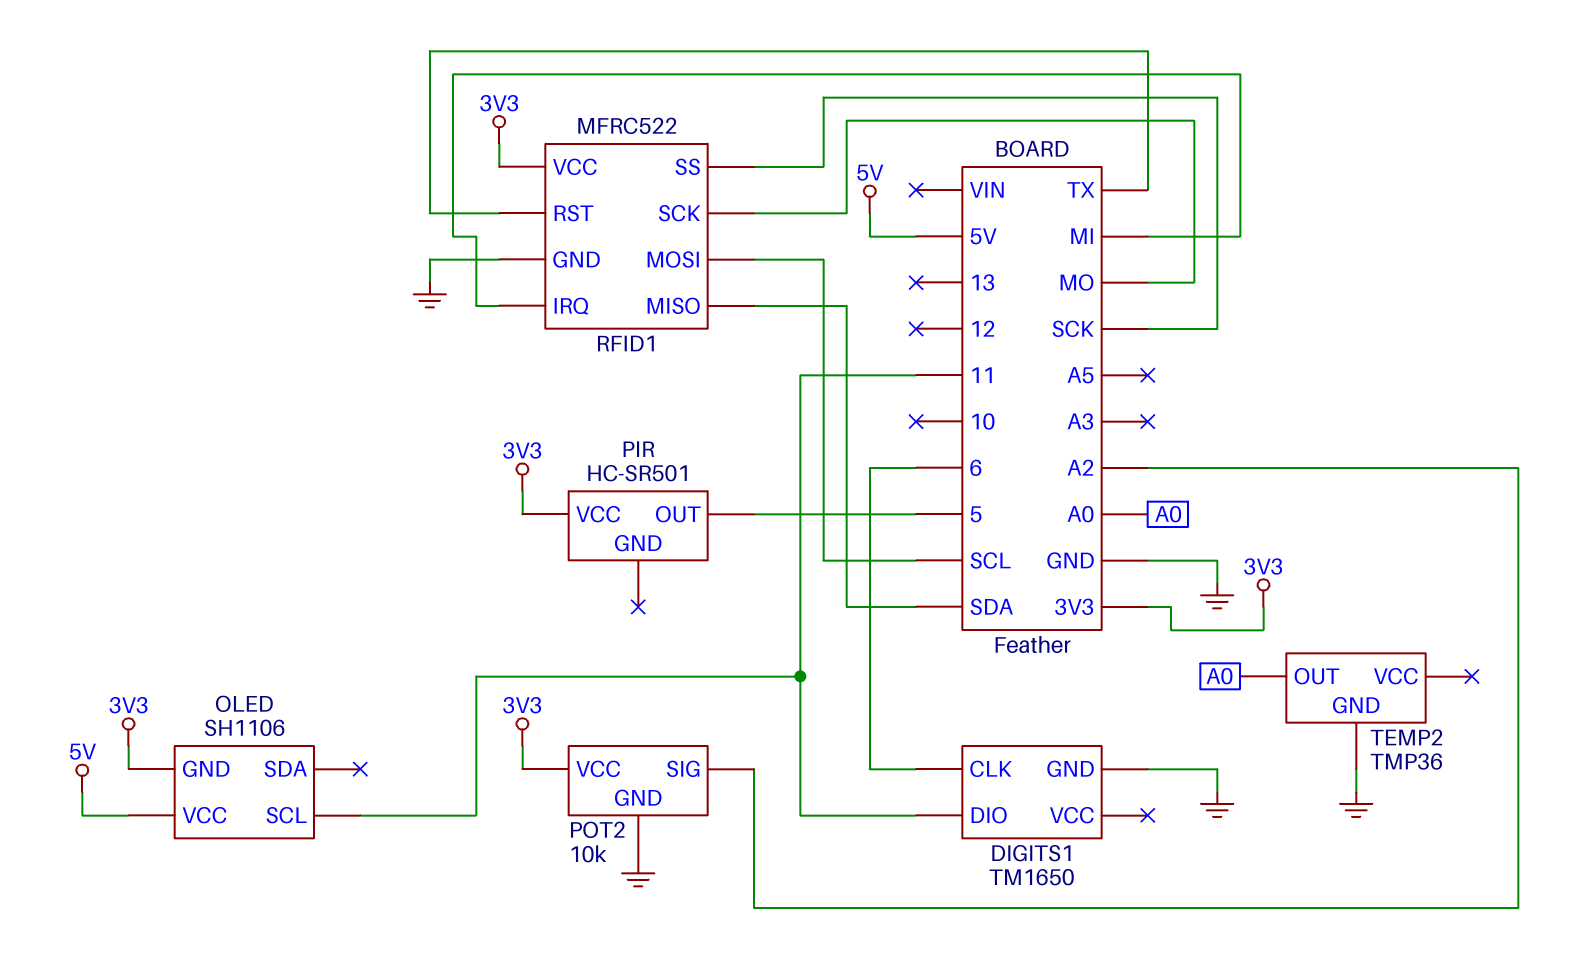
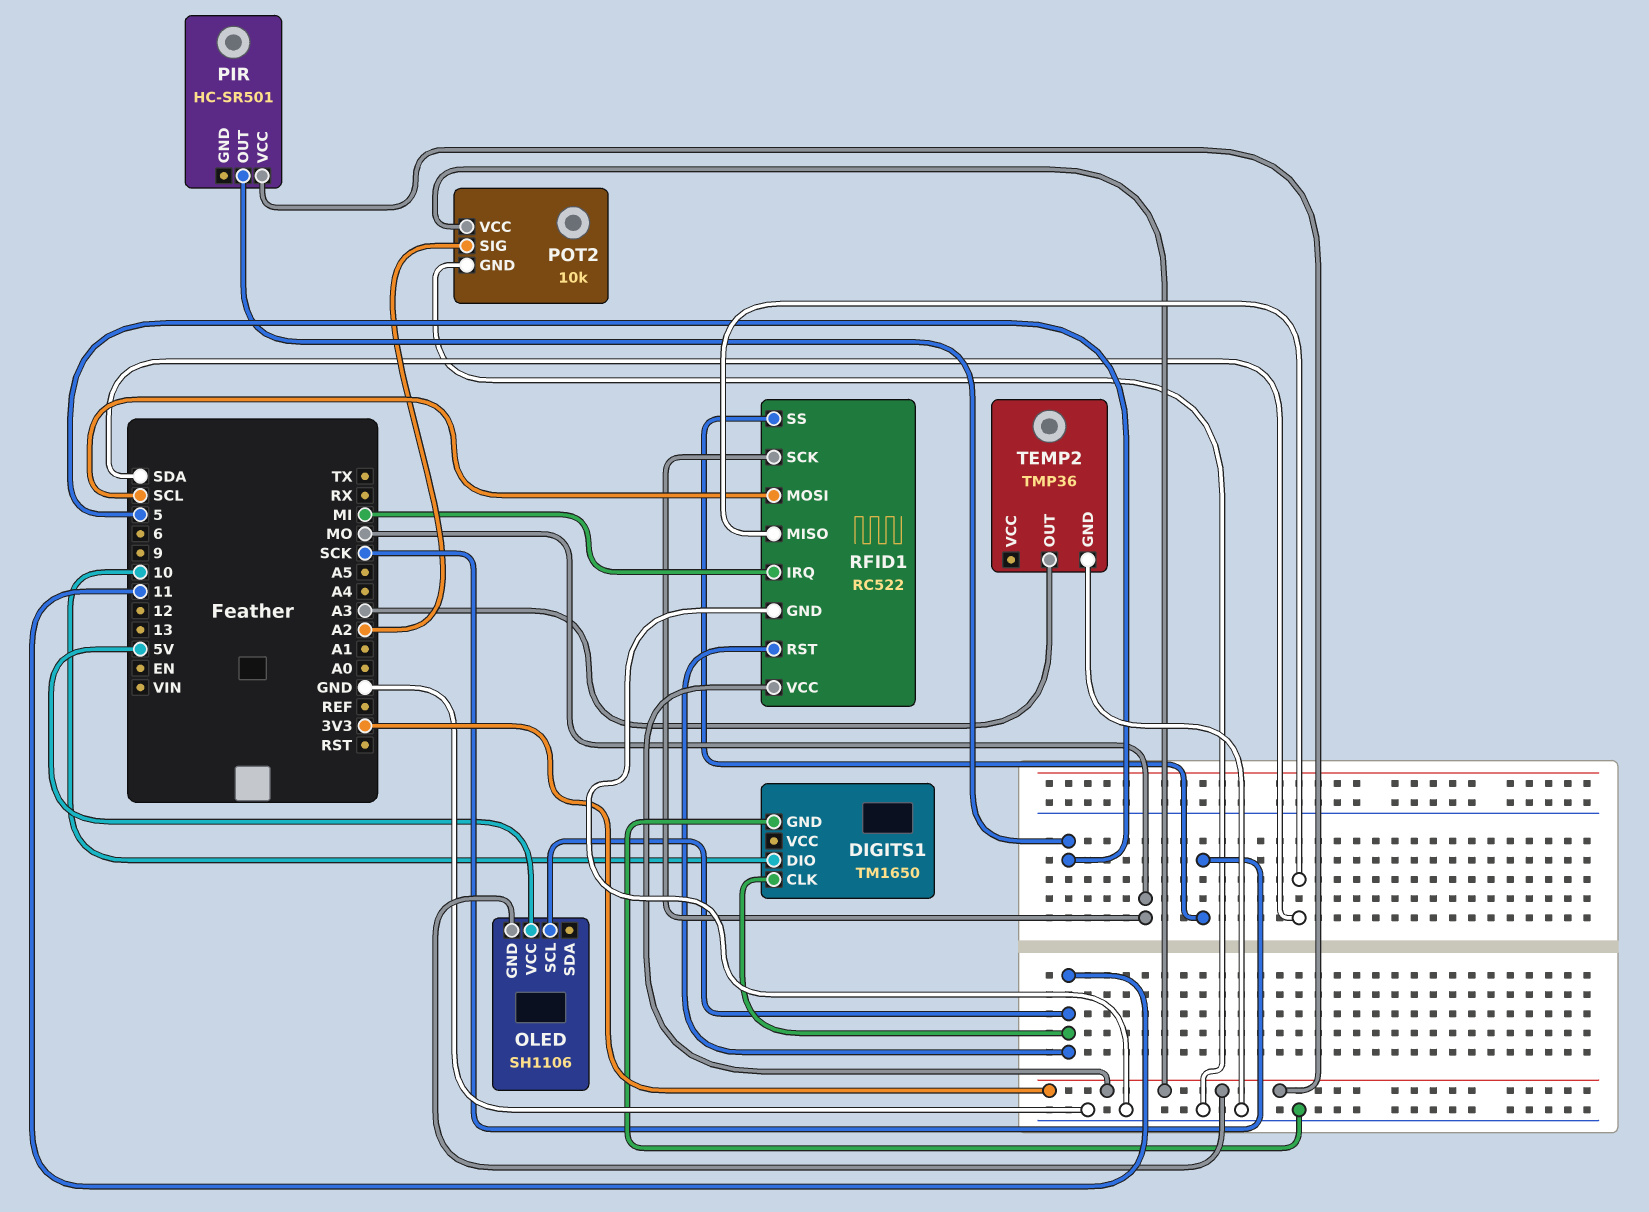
DIGITS1 pin CLK: 6 -> 11
DIGITS1 pin DIO: 11 -> 10
RFID1: MFRC522 -> RC522
RFID1 pin RST: TX -> 11
TEMP2 pin OUT: A0 -> A3

